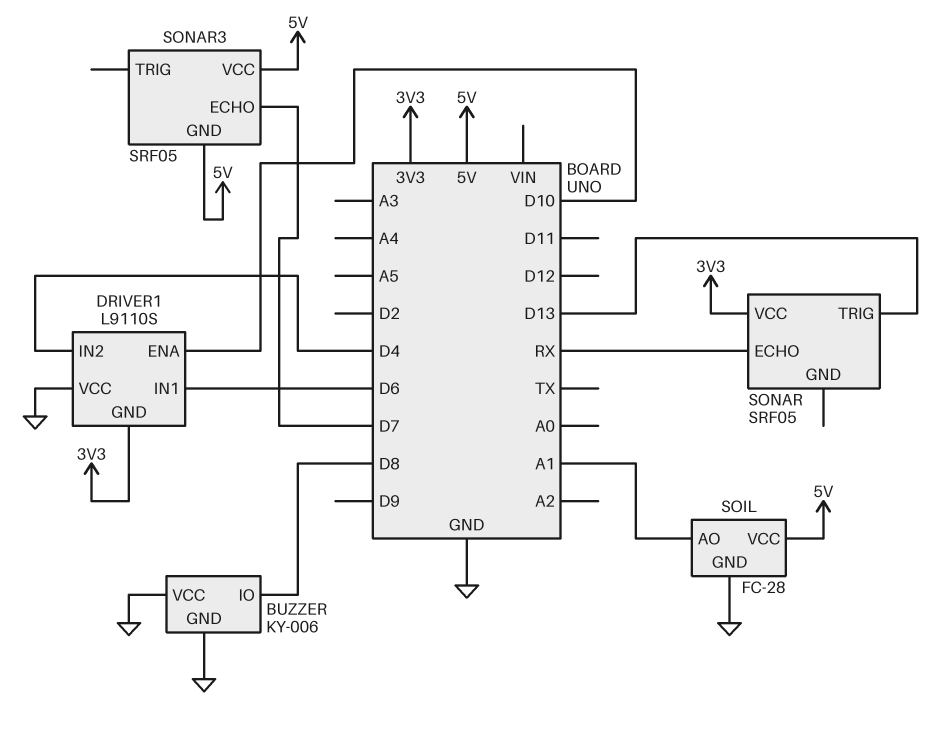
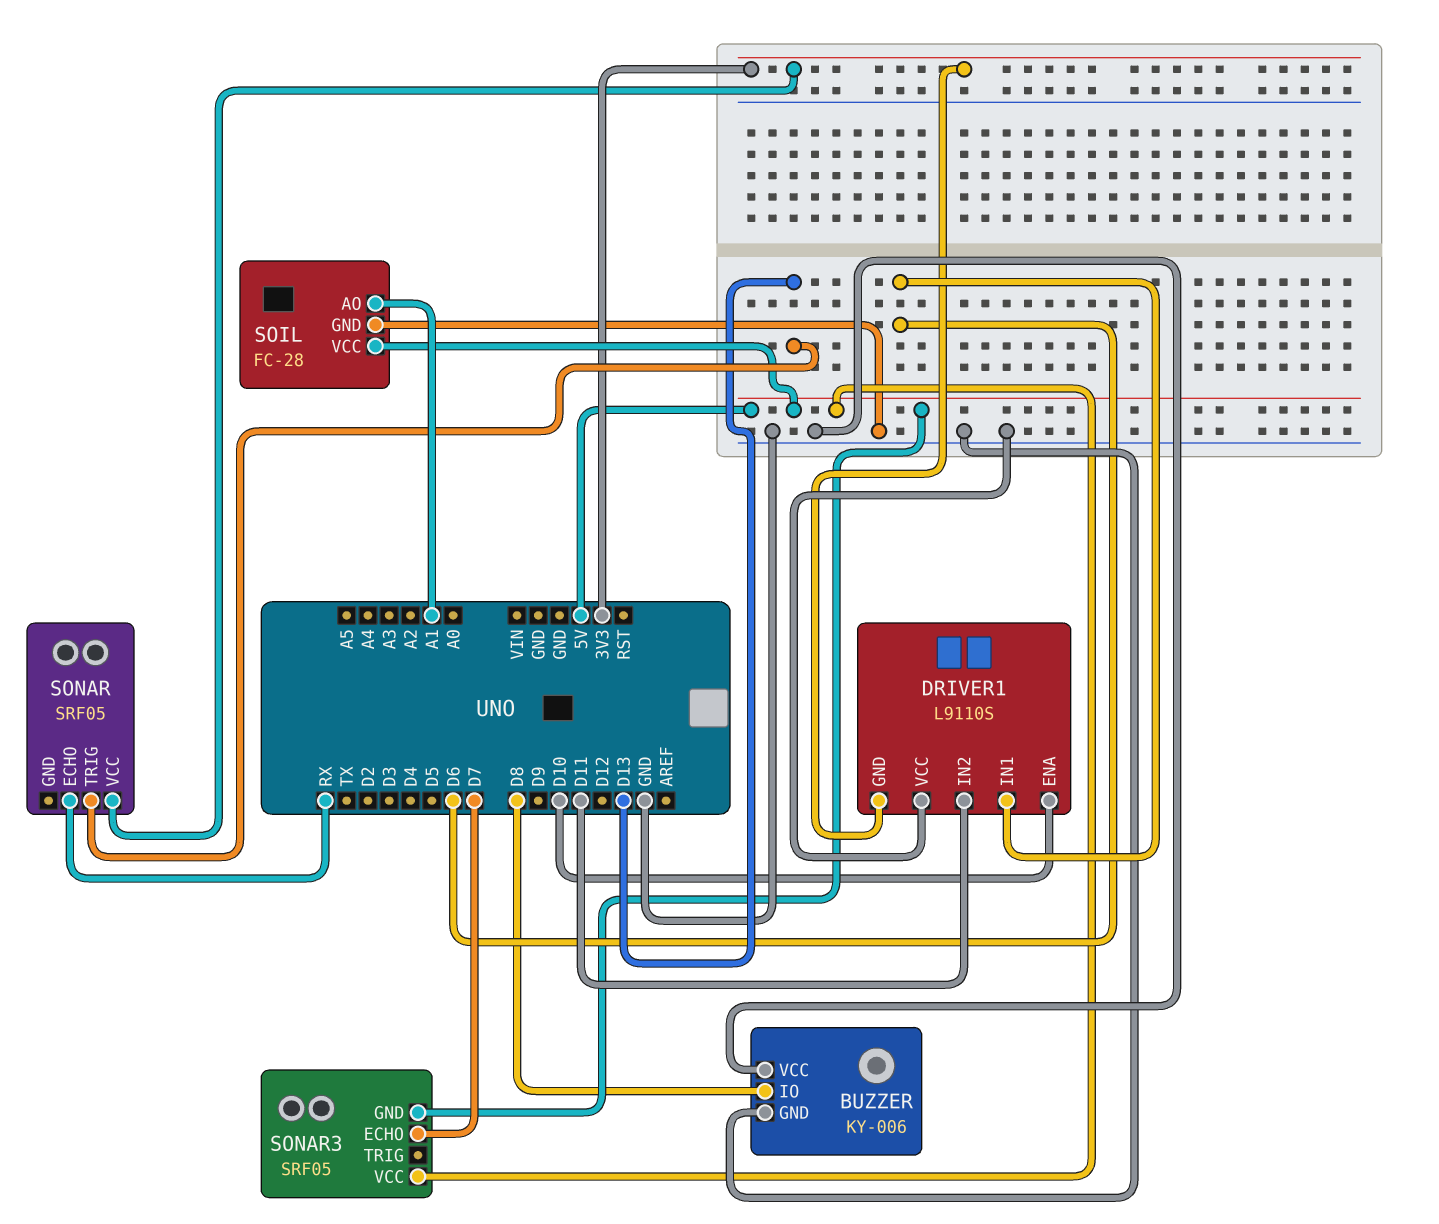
DRIVER1 pin IN2: D4 -> D11

